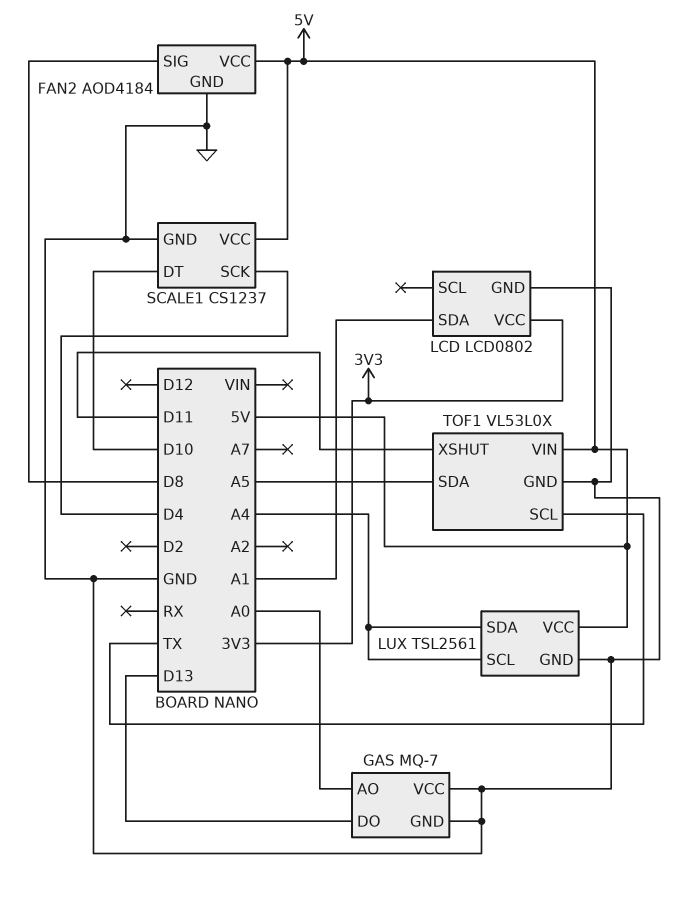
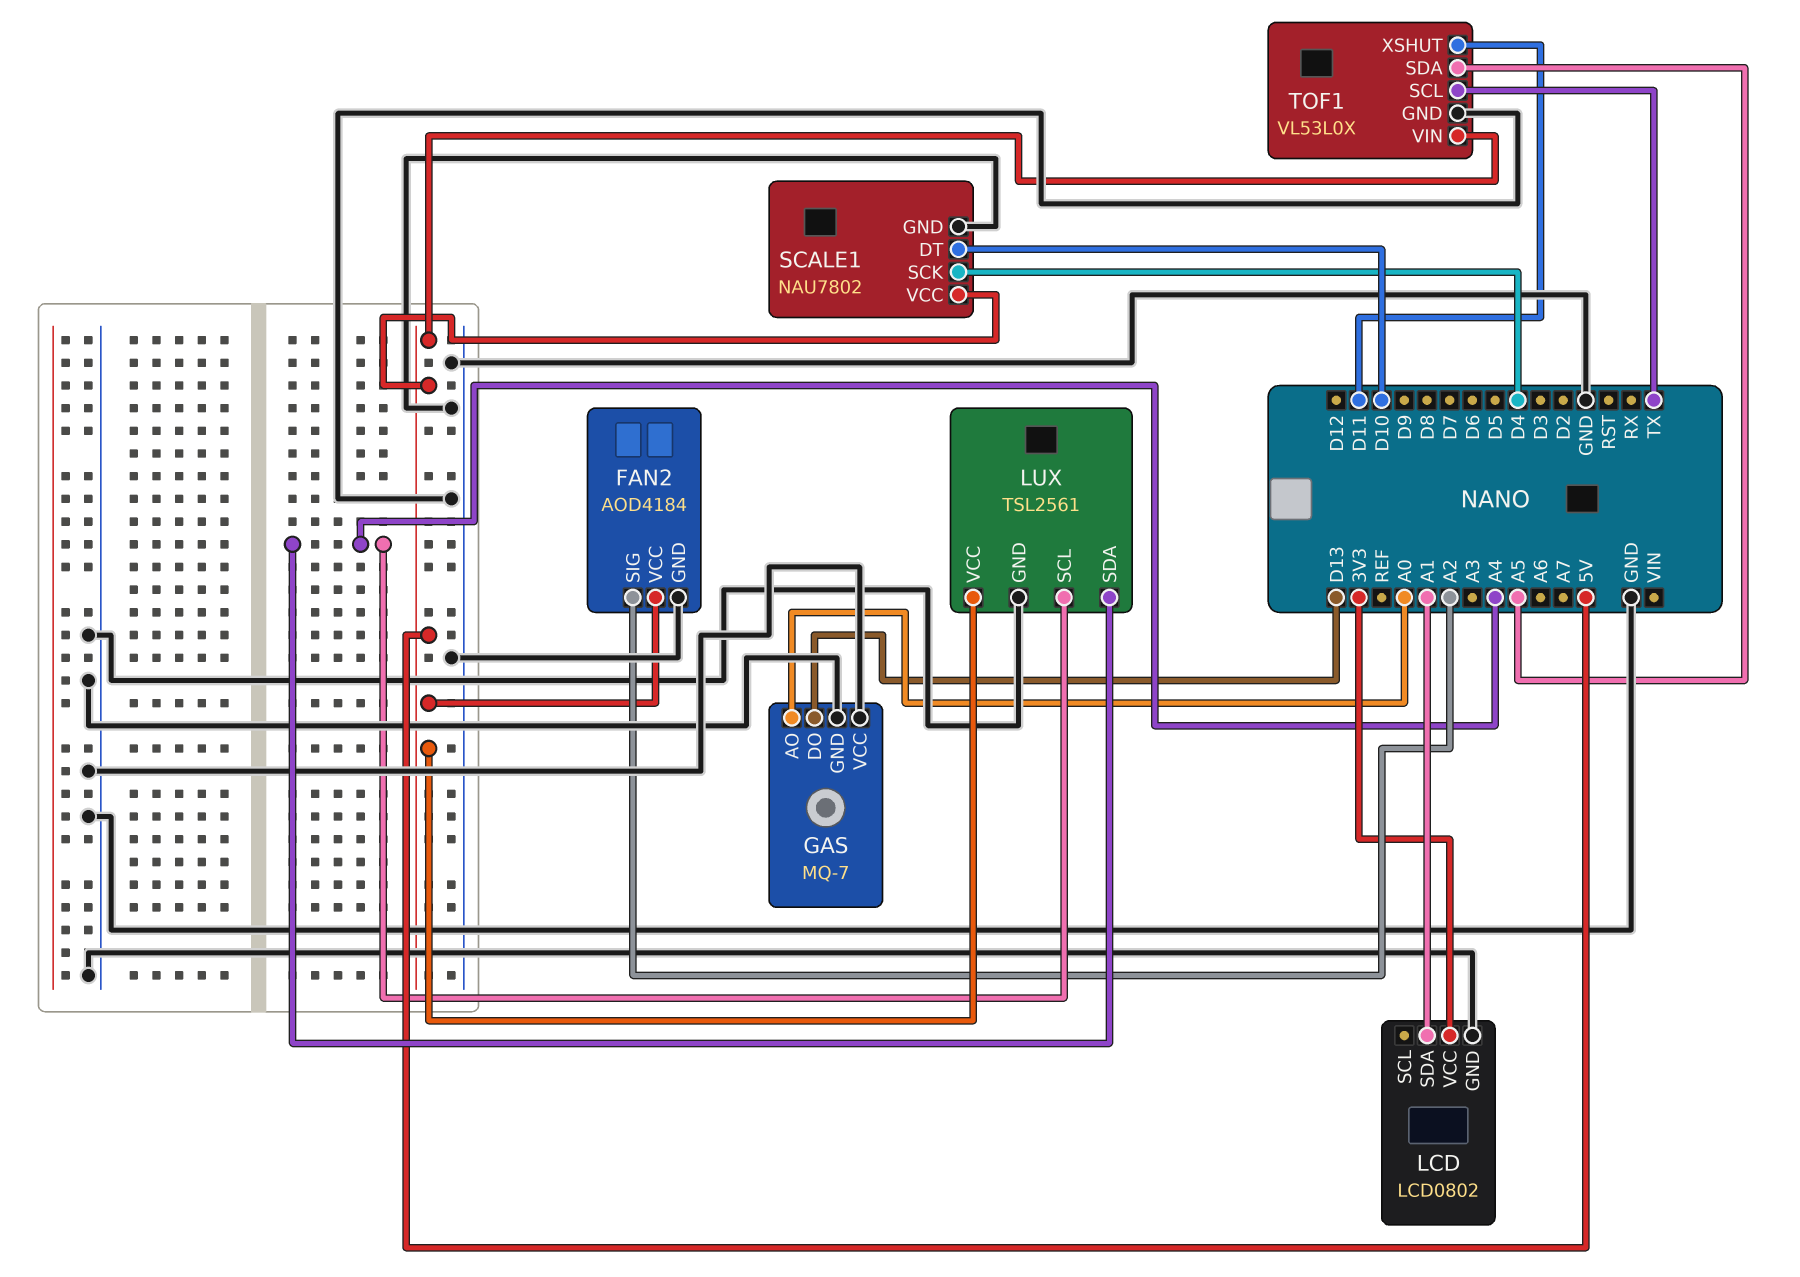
FAN2 pin SIG: D8 -> A2
SCALE1: CS1237 -> NAU7802

